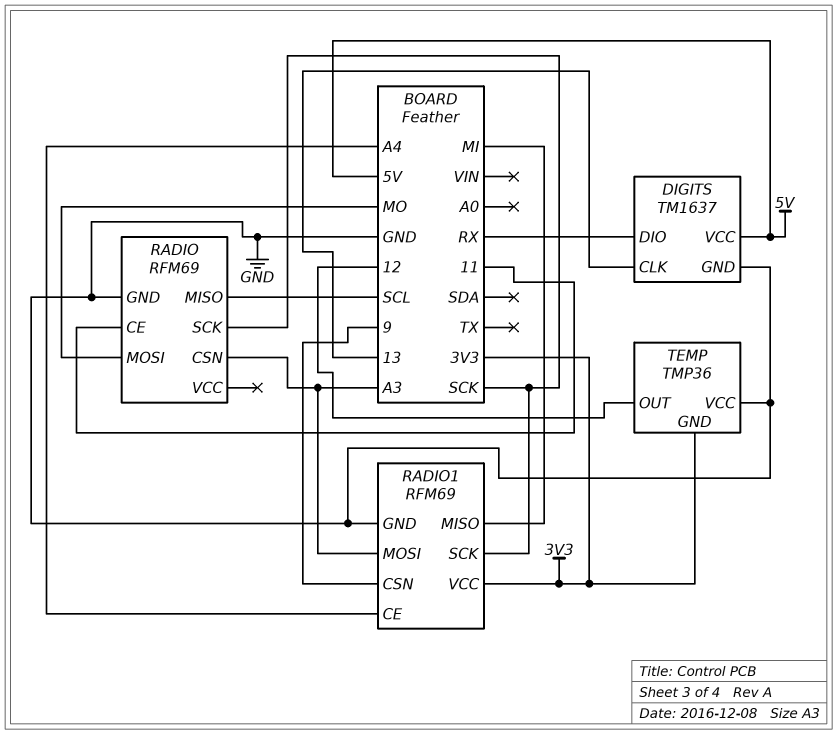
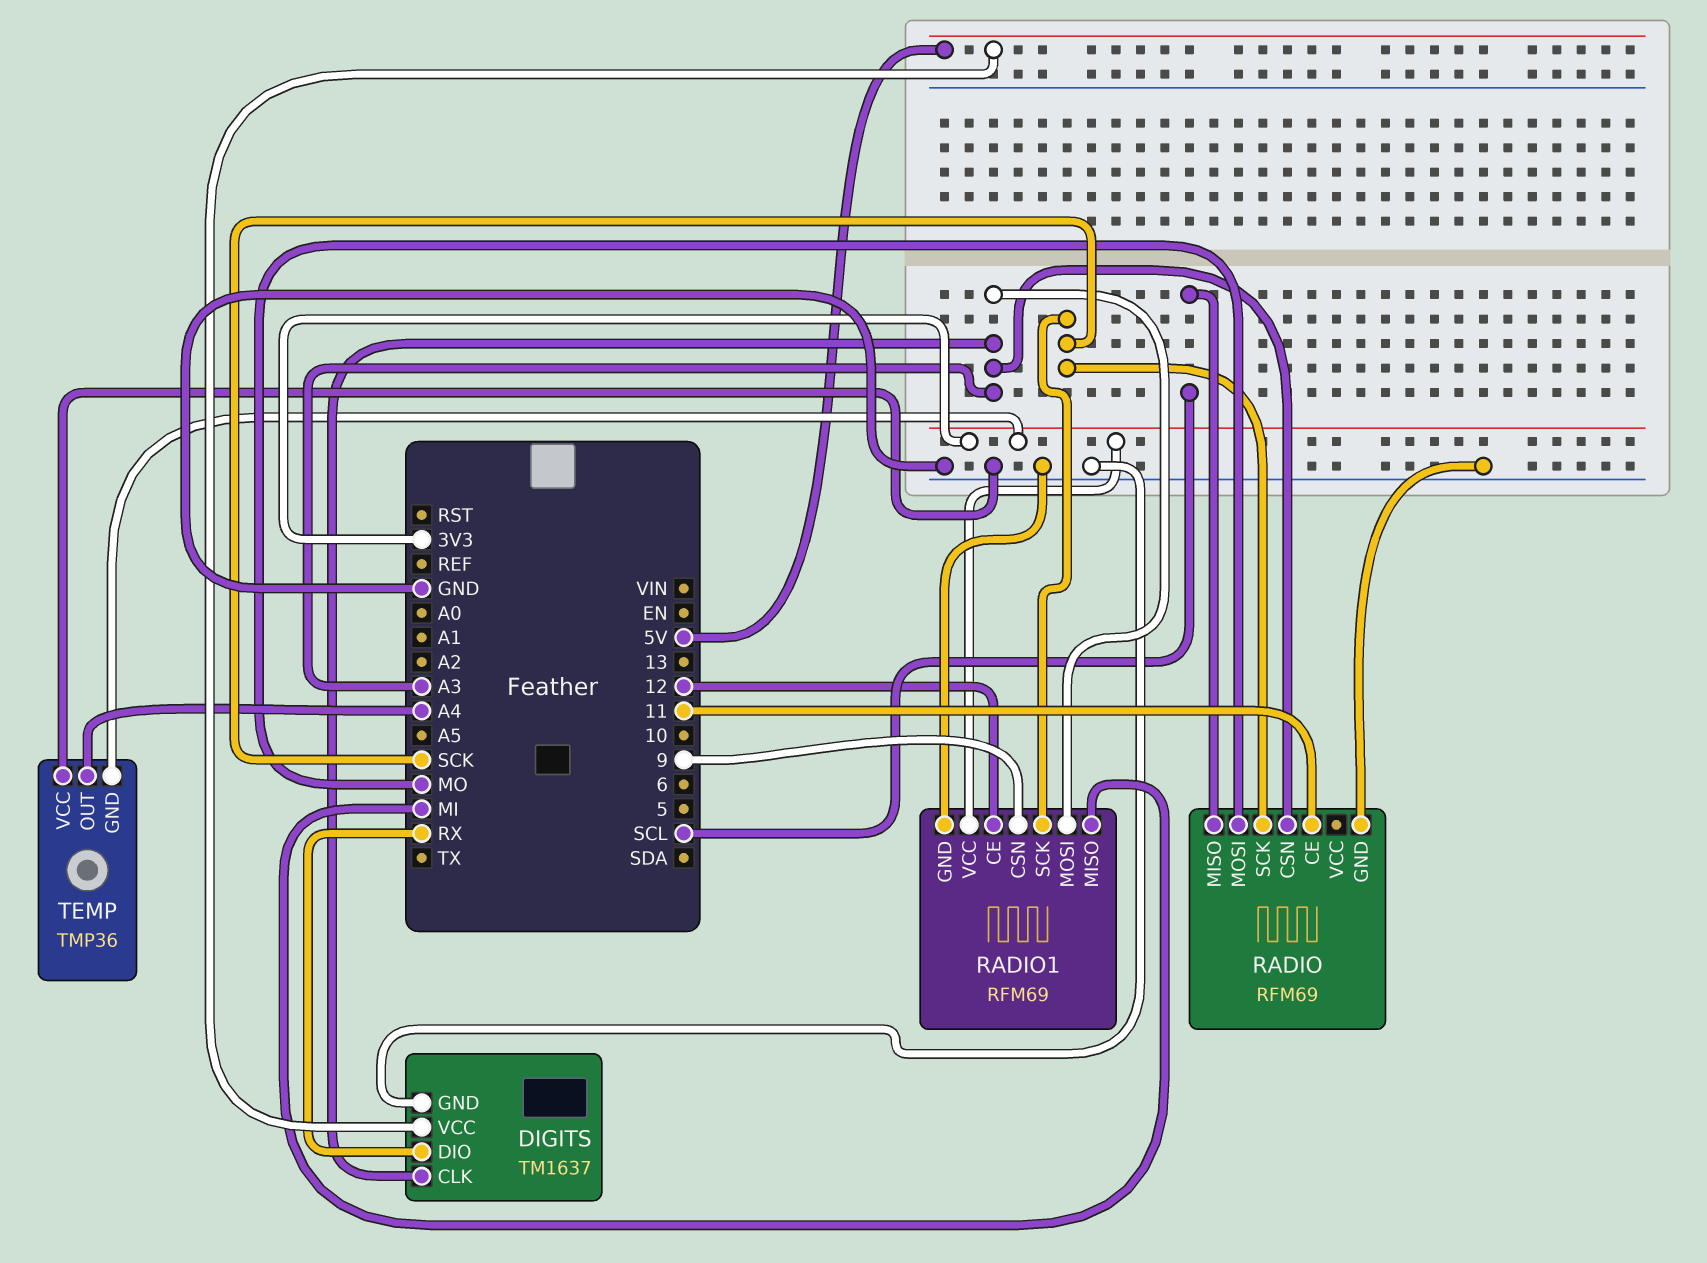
DIGITS pin CLK: 13 -> A3
RADIO1 pin CE: A4 -> 12
TEMP pin OUT: 12 -> A4

